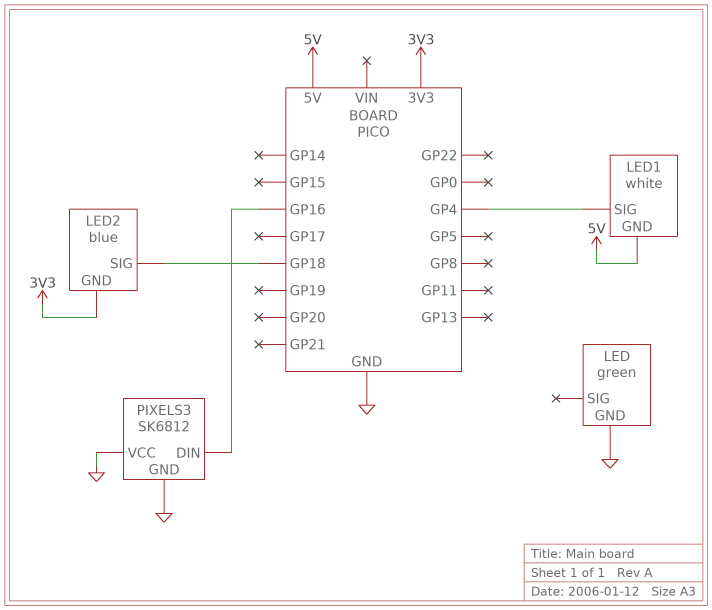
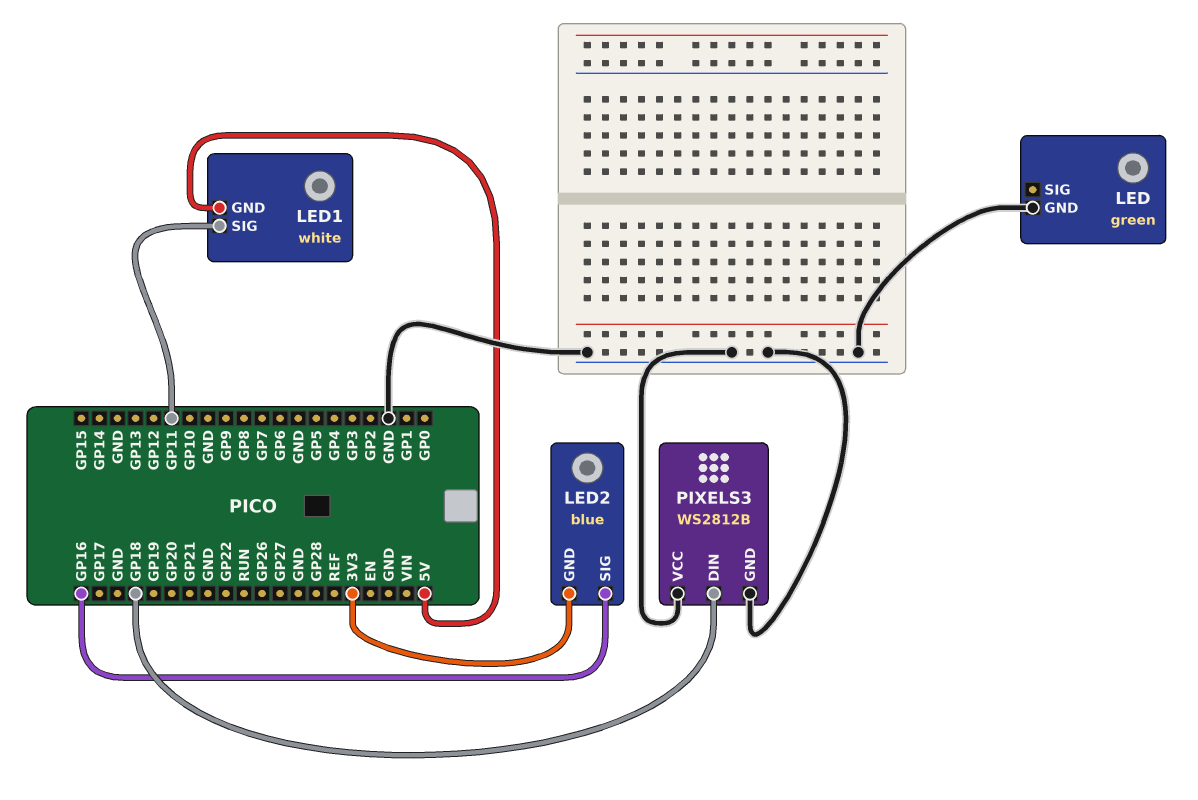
LED1 pin SIG: GP4 -> GP11
LED2 pin SIG: GP18 -> GP16
PIXELS3: SK6812 -> WS2812B
PIXELS3 pin DIN: GP16 -> GP18

